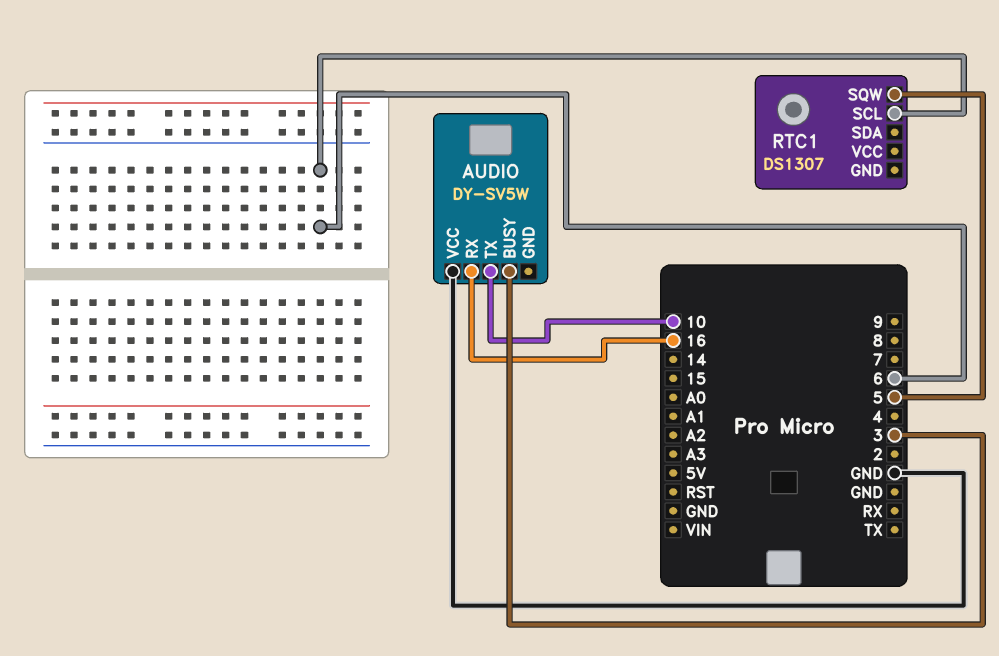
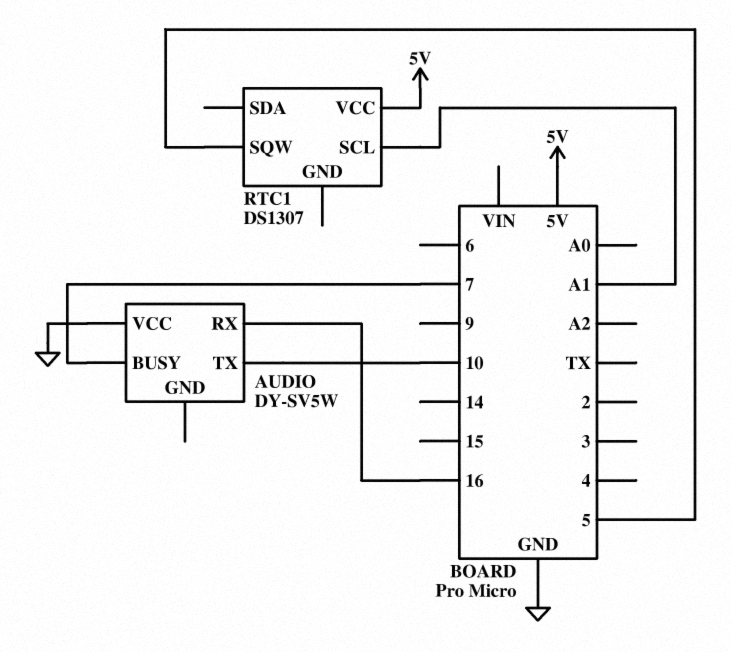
AUDIO pin BUSY: 3 -> 7
RTC1 pin SCL: 6 -> A1
RTC1 pin VCC: none -> 5V

